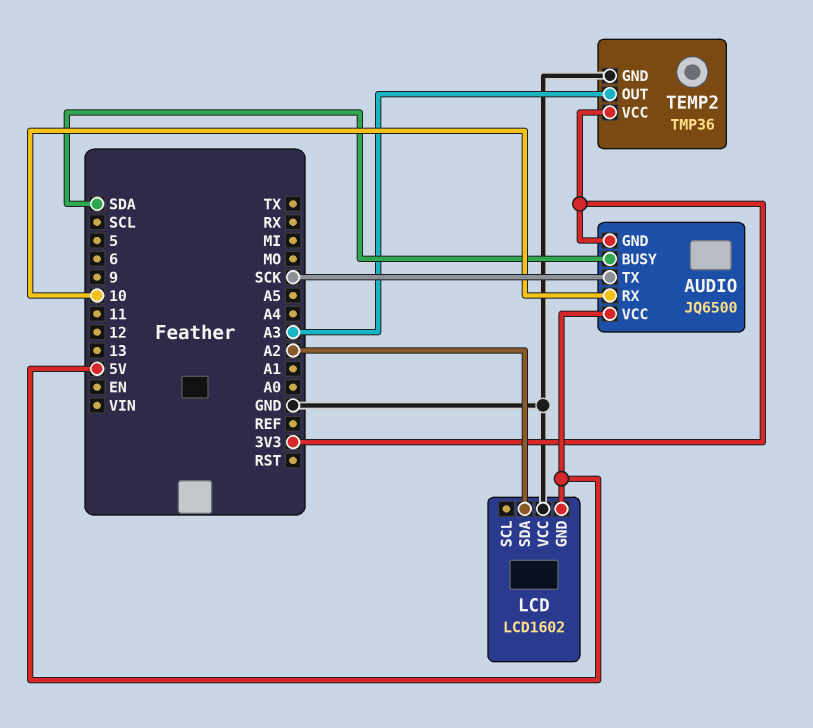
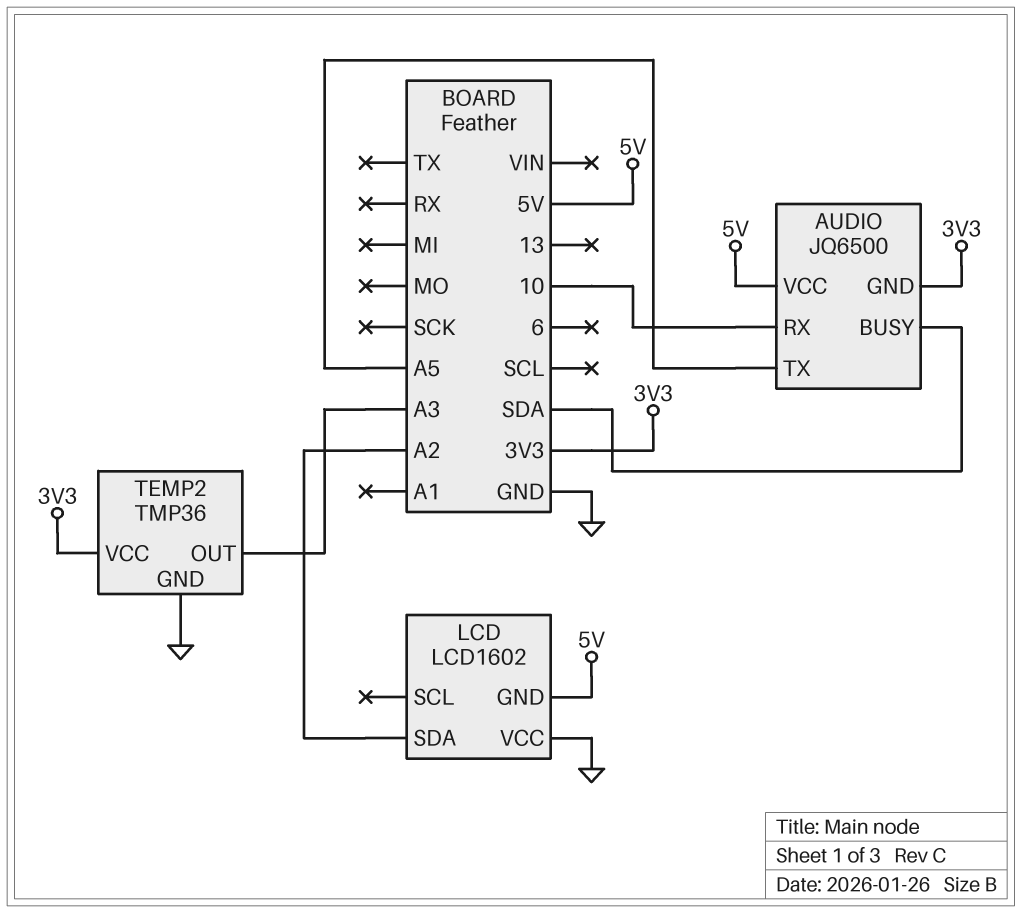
AUDIO pin TX: SCK -> A5

